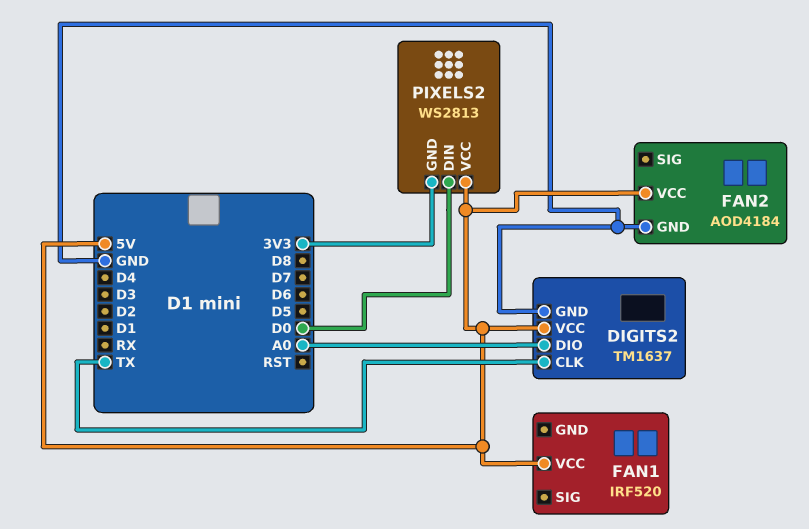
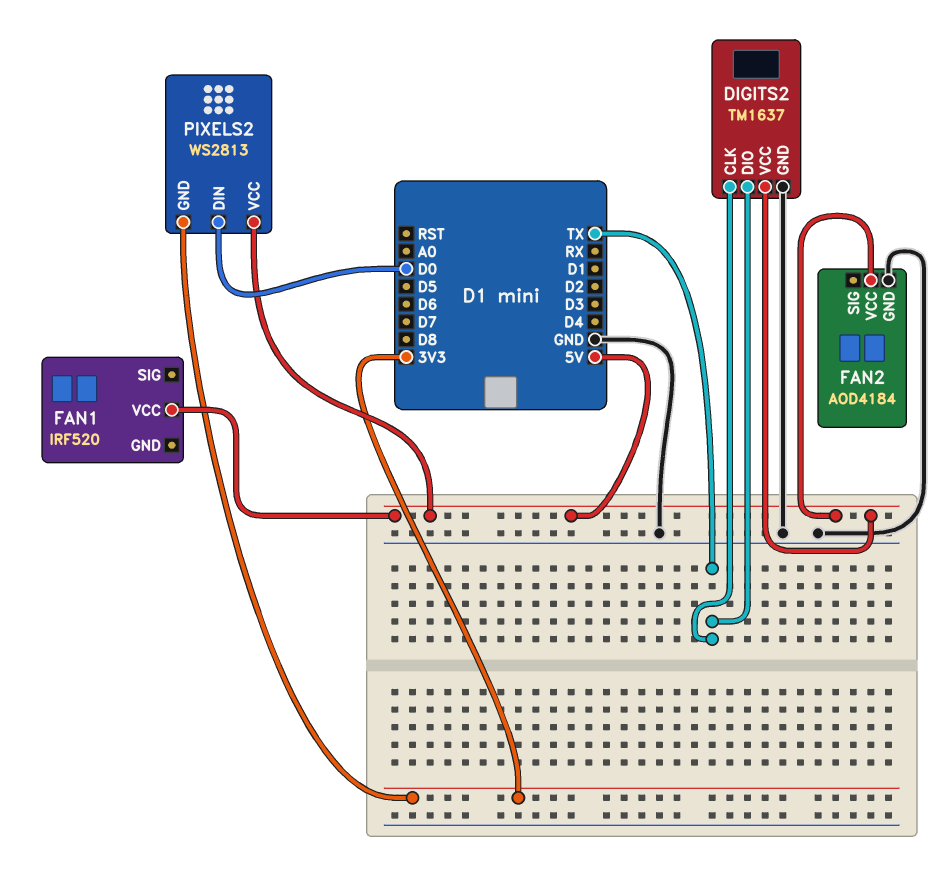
DIGITS2 pin DIO: A0 -> TX

